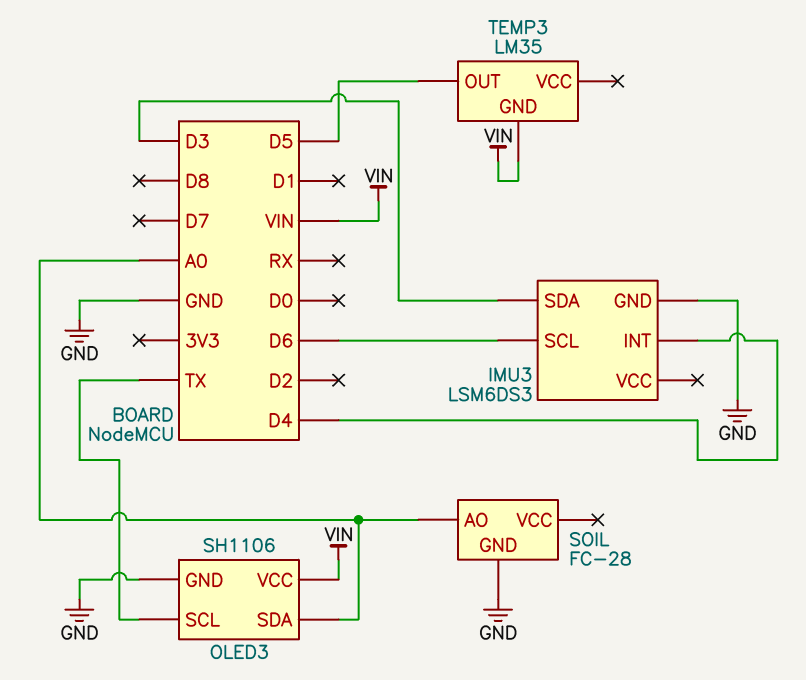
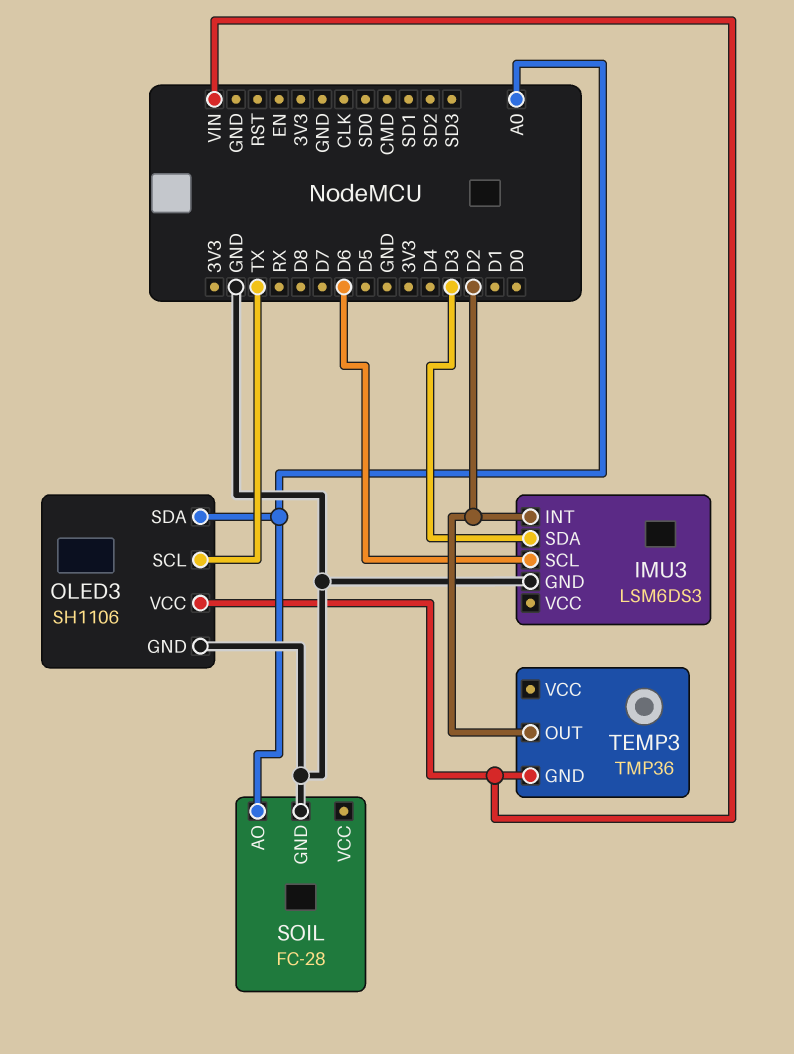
IMU3 pin INT: D4 -> D2
TEMP3: LM35 -> TMP36
TEMP3 pin OUT: D5 -> D2

